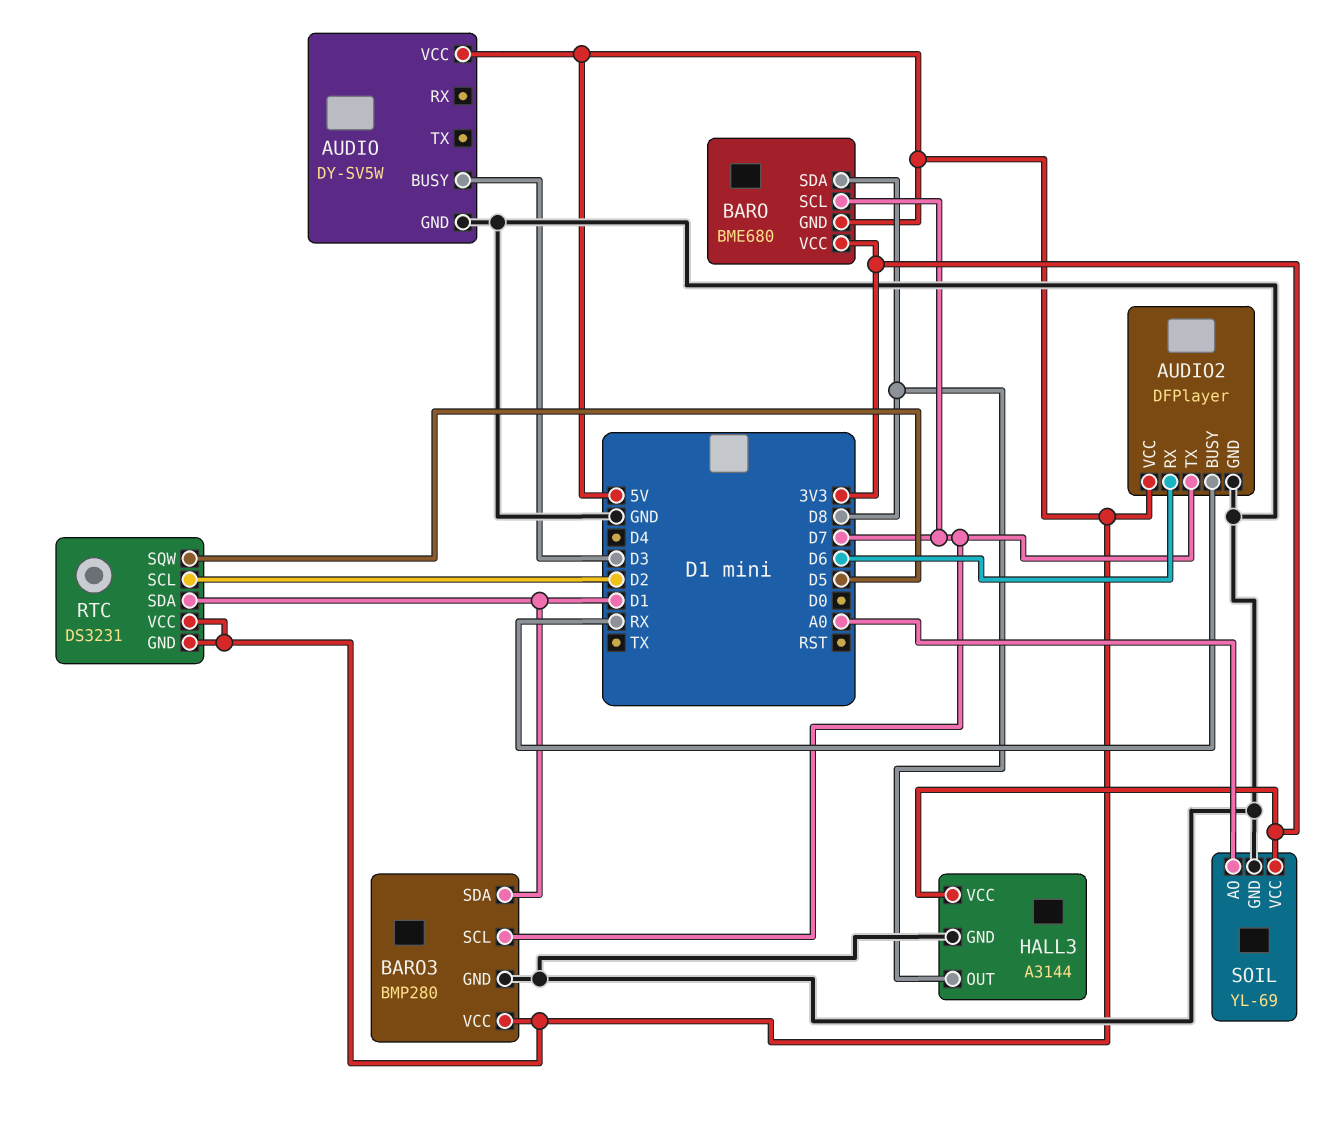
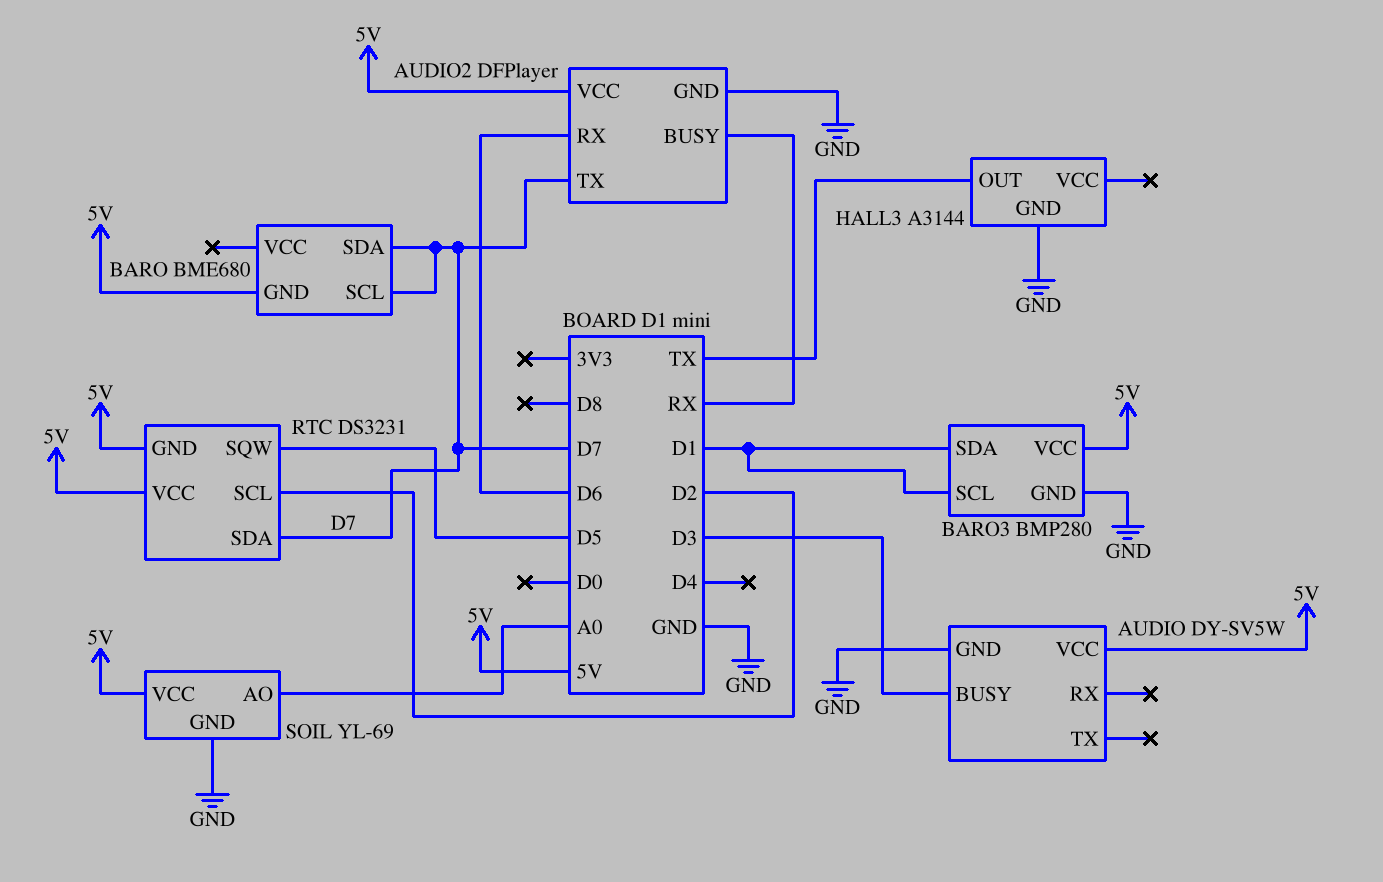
BARO pin SDA: D8 -> D7
BARO pin VCC: 3V3 -> none
BARO3 pin SCL: D7 -> D1
HALL3 pin OUT: D8 -> TX
HALL3 pin VCC: 3V3 -> none
RTC pin SDA: D1 -> D7
SOIL pin VCC: 3V3 -> 5V

